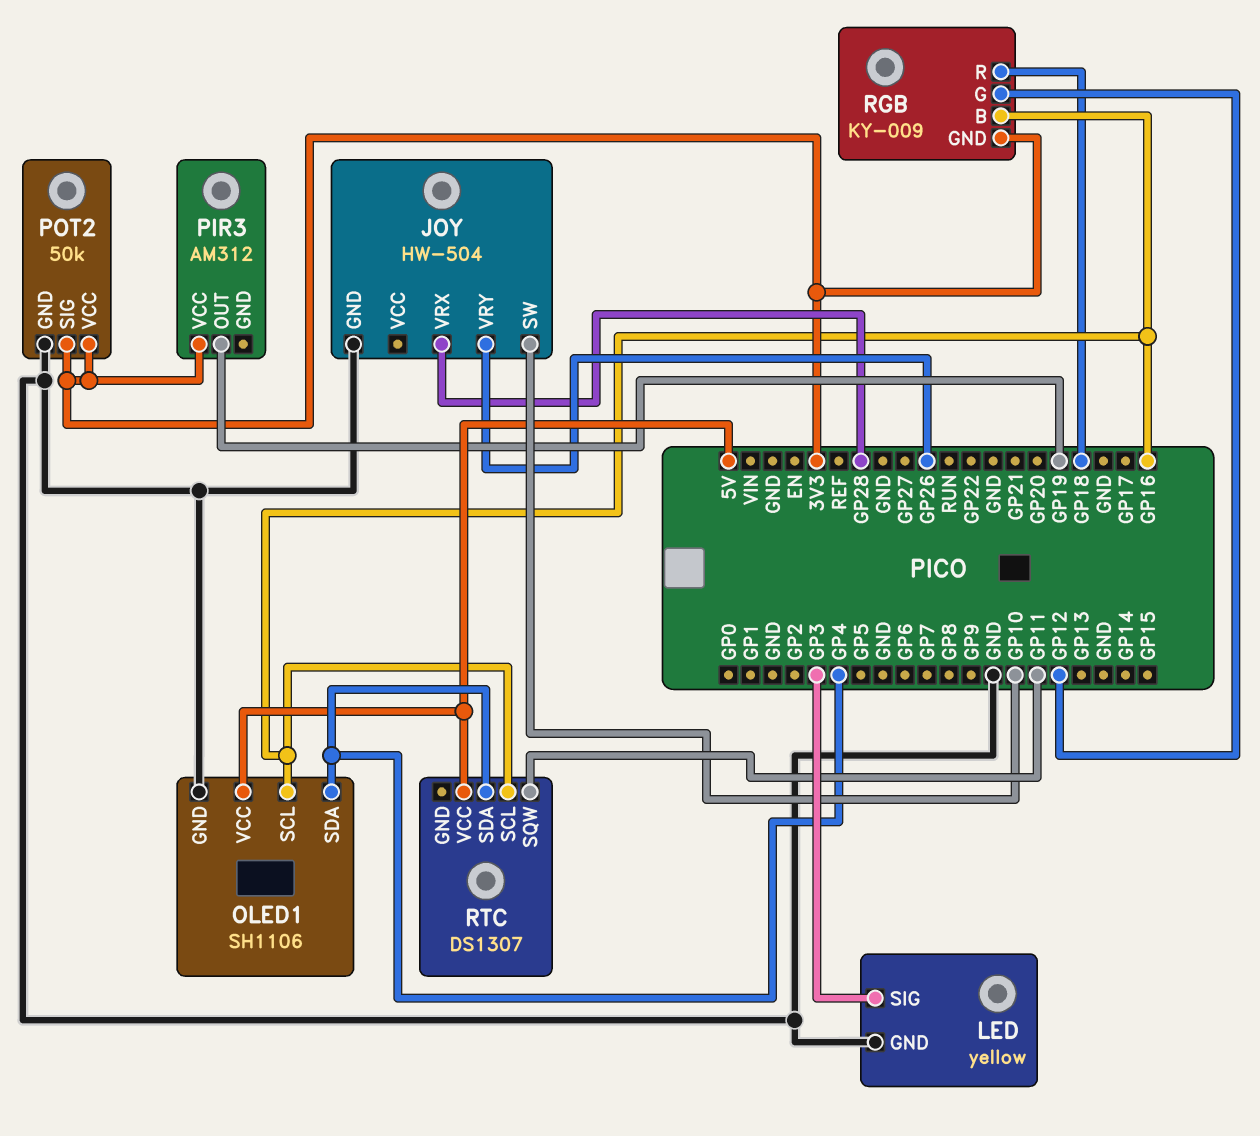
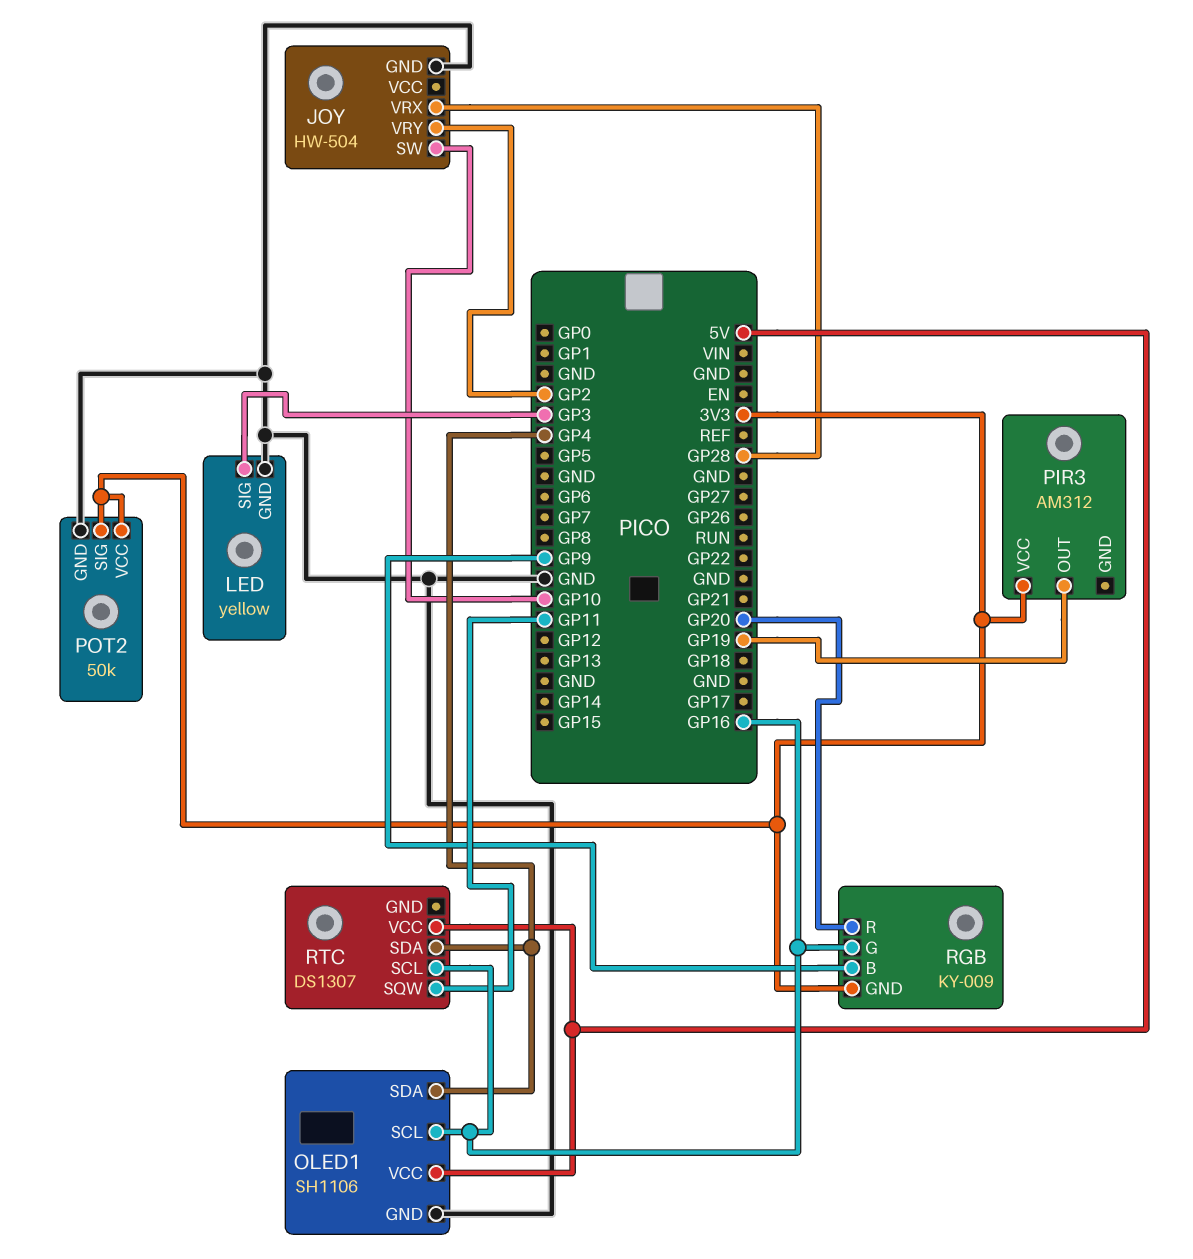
JOY pin VRY: GP26 -> GP2
RGB pin B: GP16 -> GP9
RGB pin G: GP12 -> GP16
RGB pin R: GP18 -> GP20

